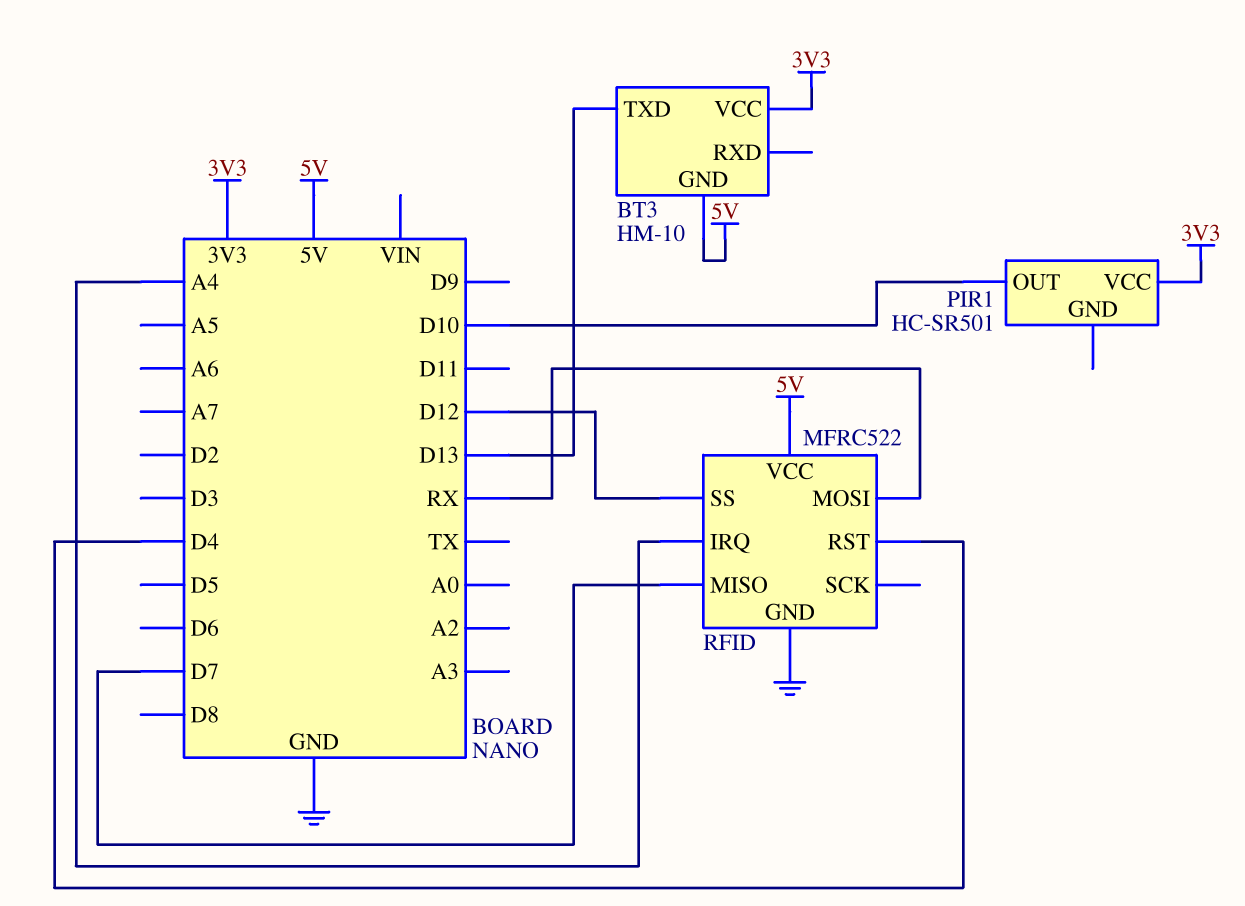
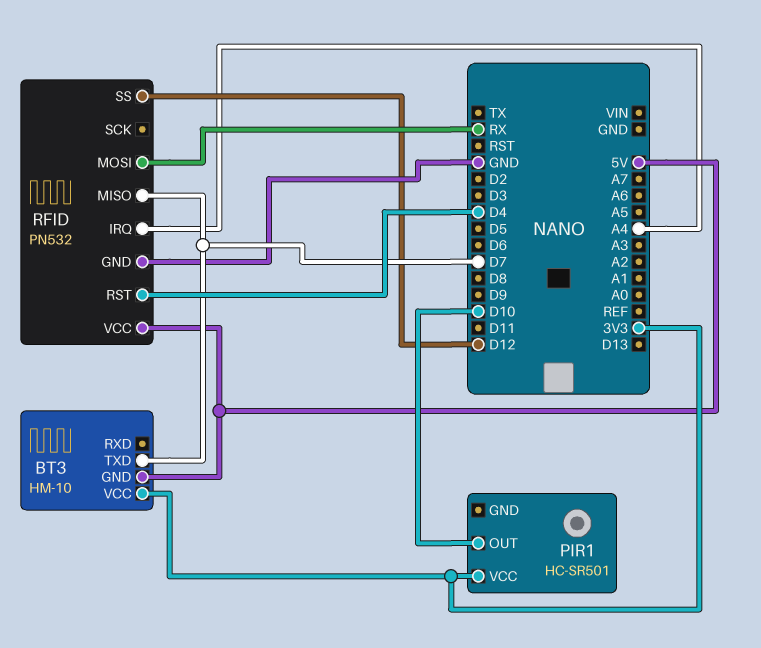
BT3 pin TXD: D13 -> D7
RFID: MFRC522 -> PN532

